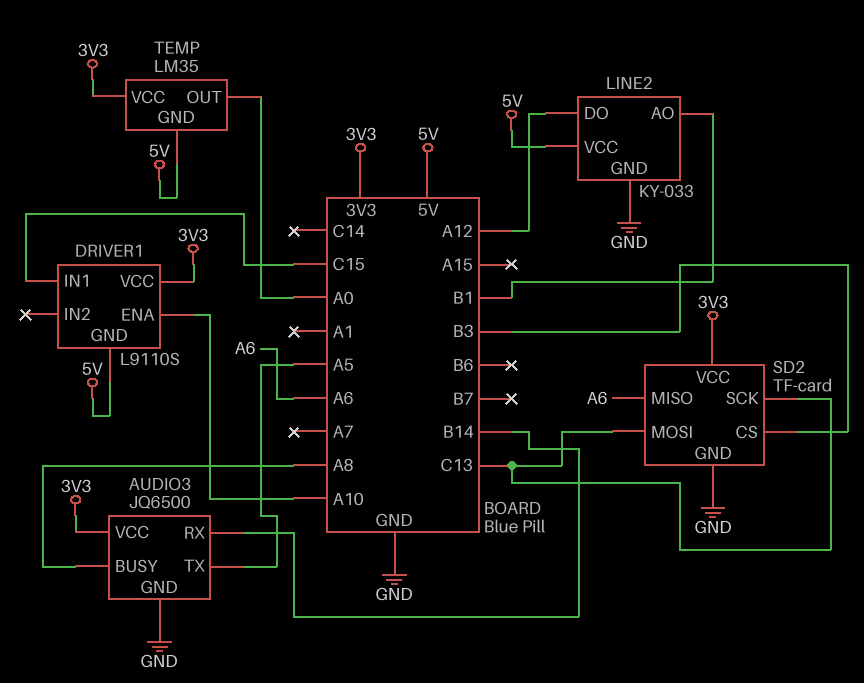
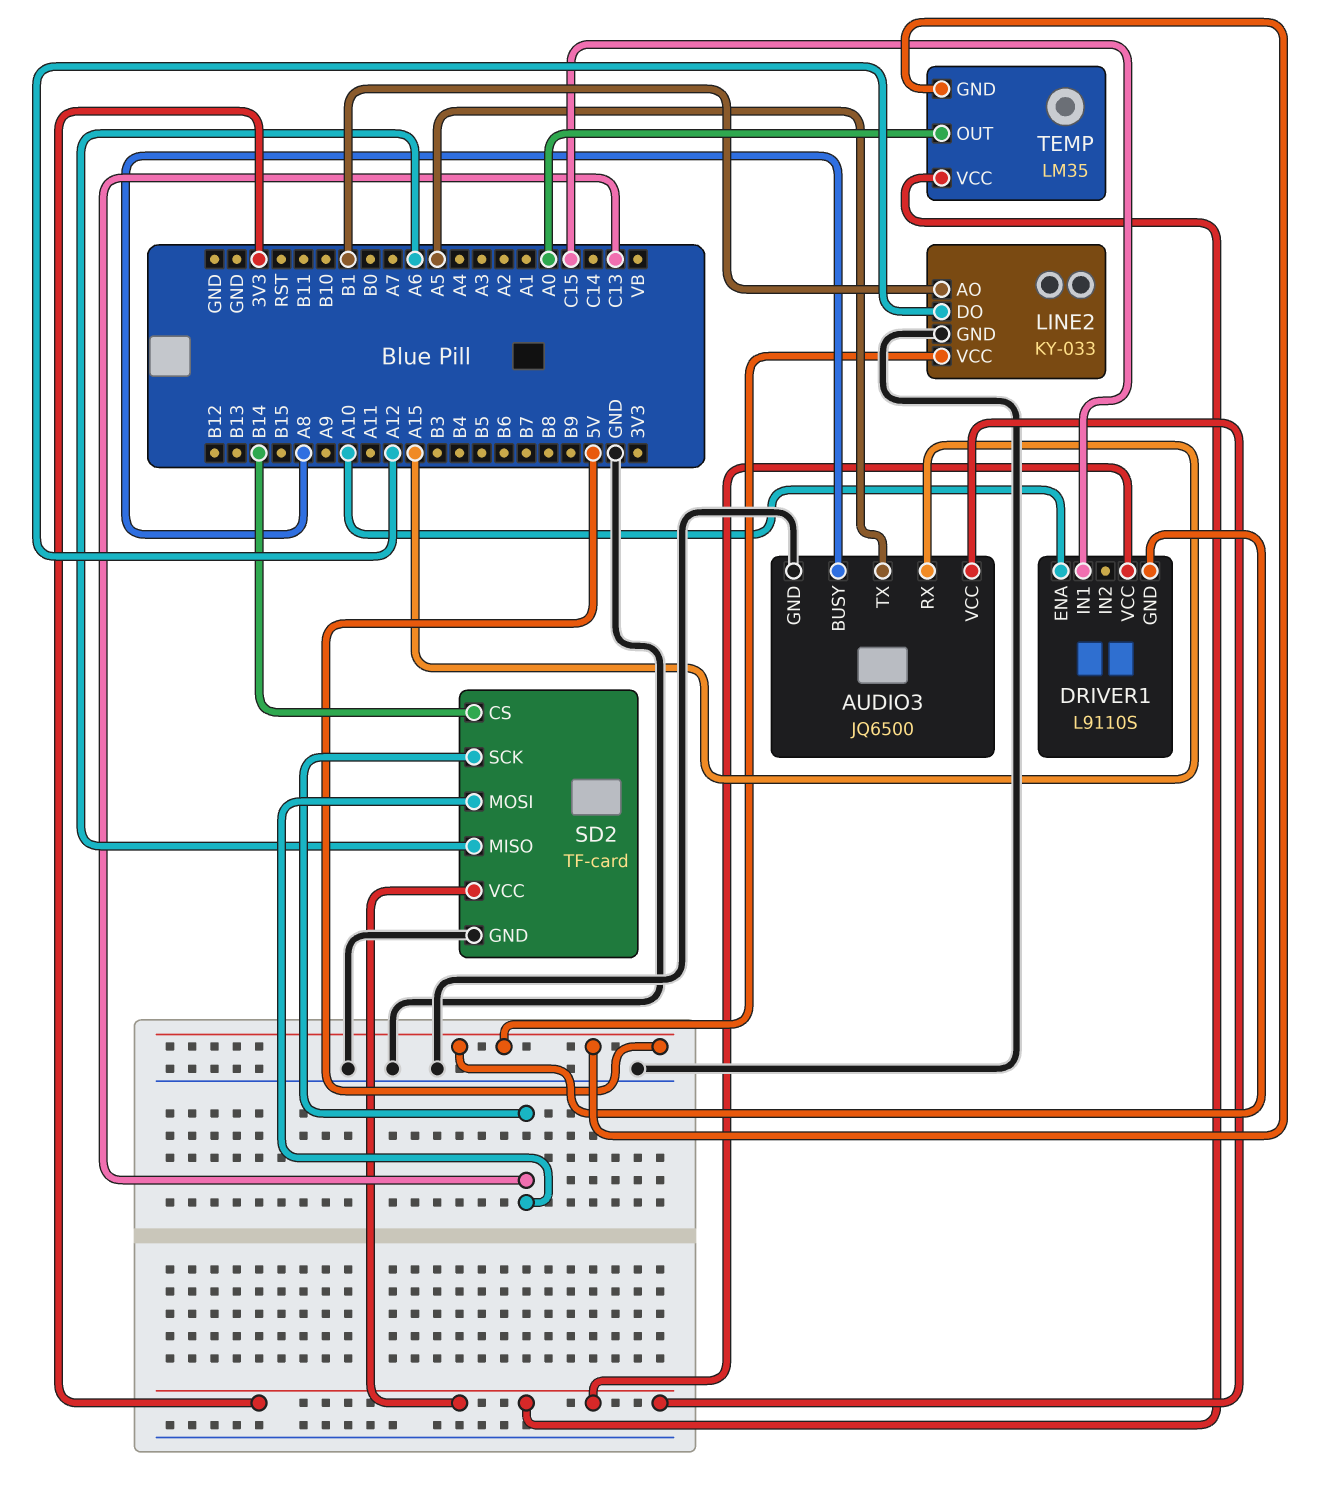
AUDIO3 pin RX: B14 -> A15
SD2 pin CS: B3 -> B14

